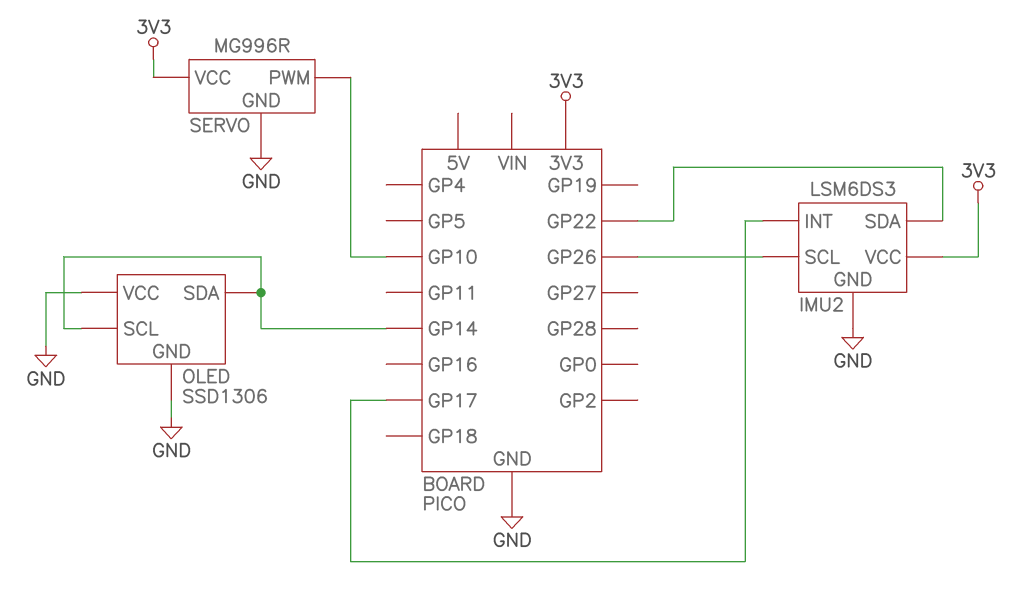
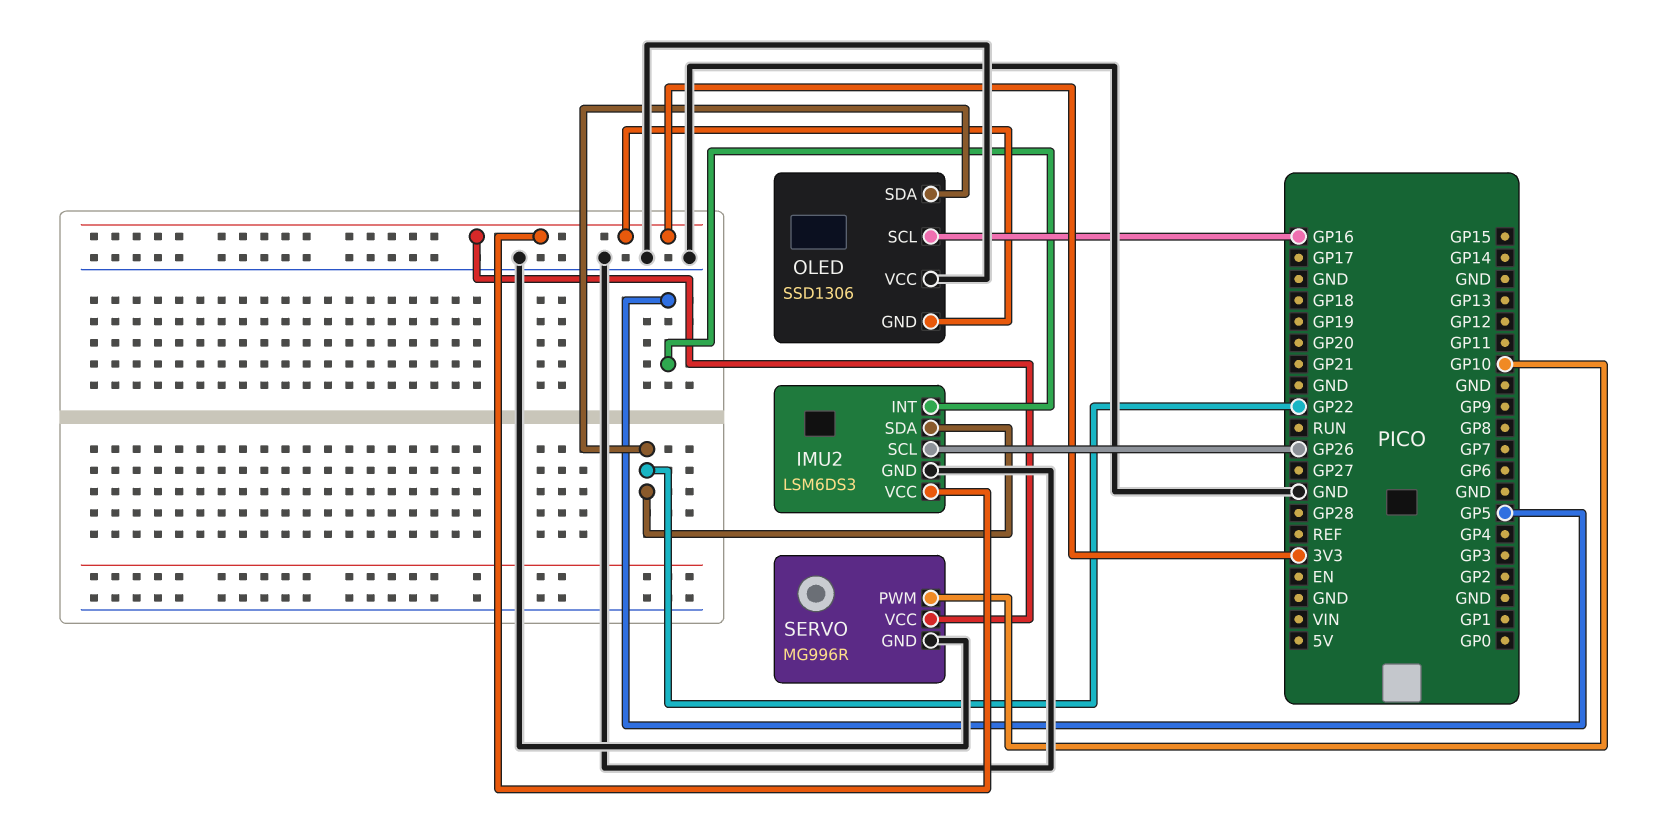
IMU2 pin INT: GP17 -> GP5
OLED pin GND: GND -> 3V3
OLED pin SCL: GP14 -> GP16
OLED pin SDA: GP14 -> GP22

